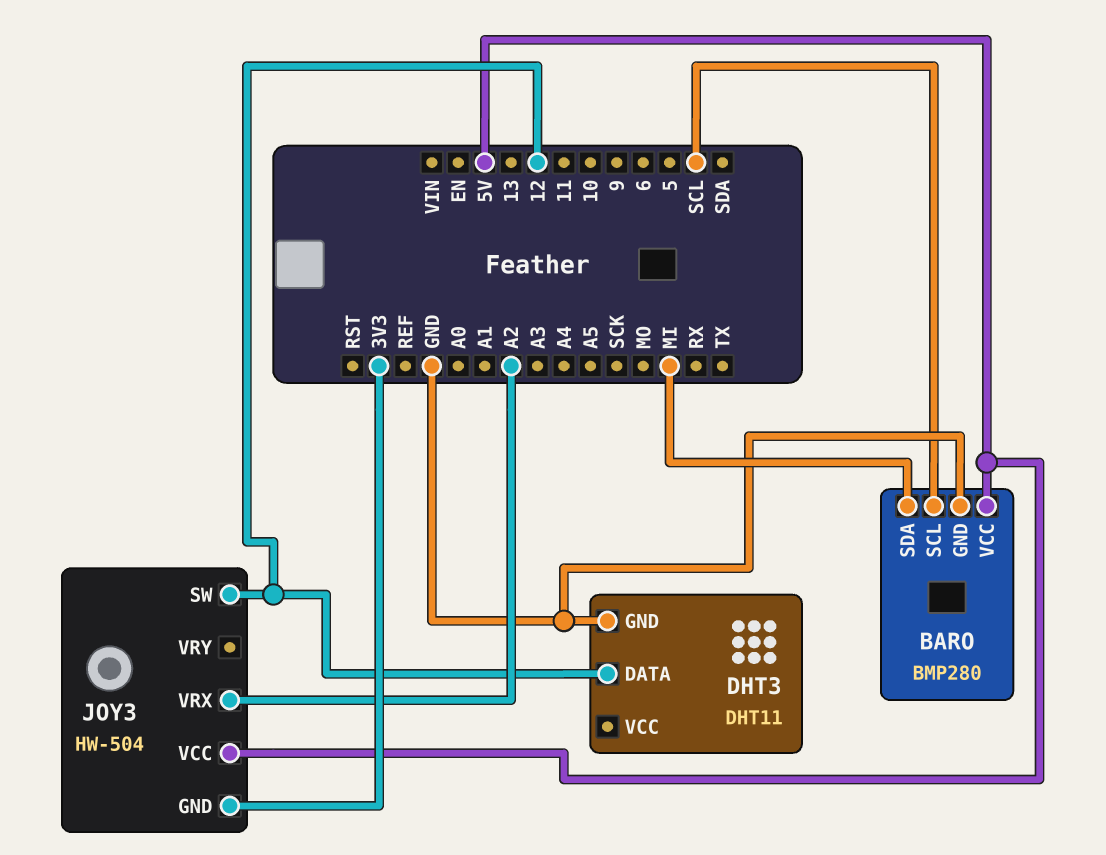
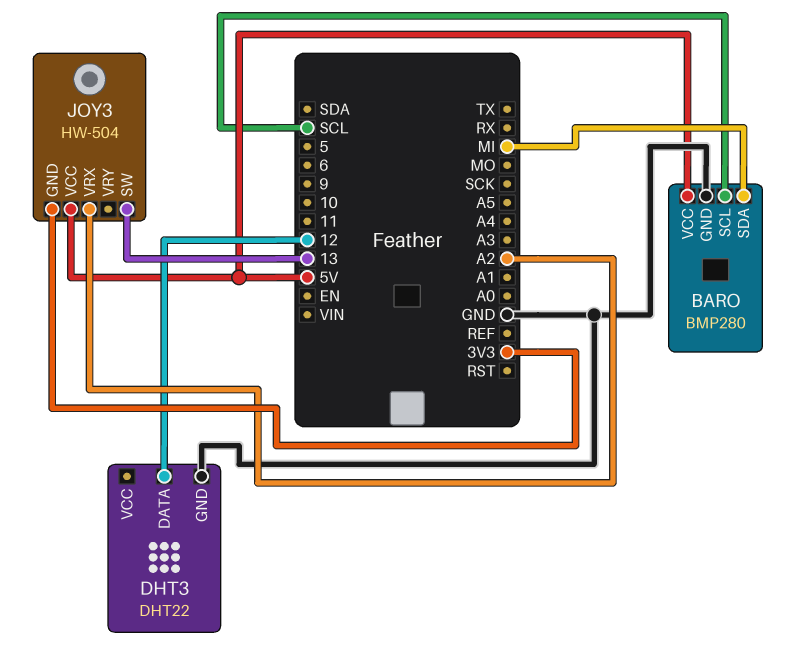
DHT3: DHT11 -> DHT22
JOY3 pin SW: 12 -> 13

